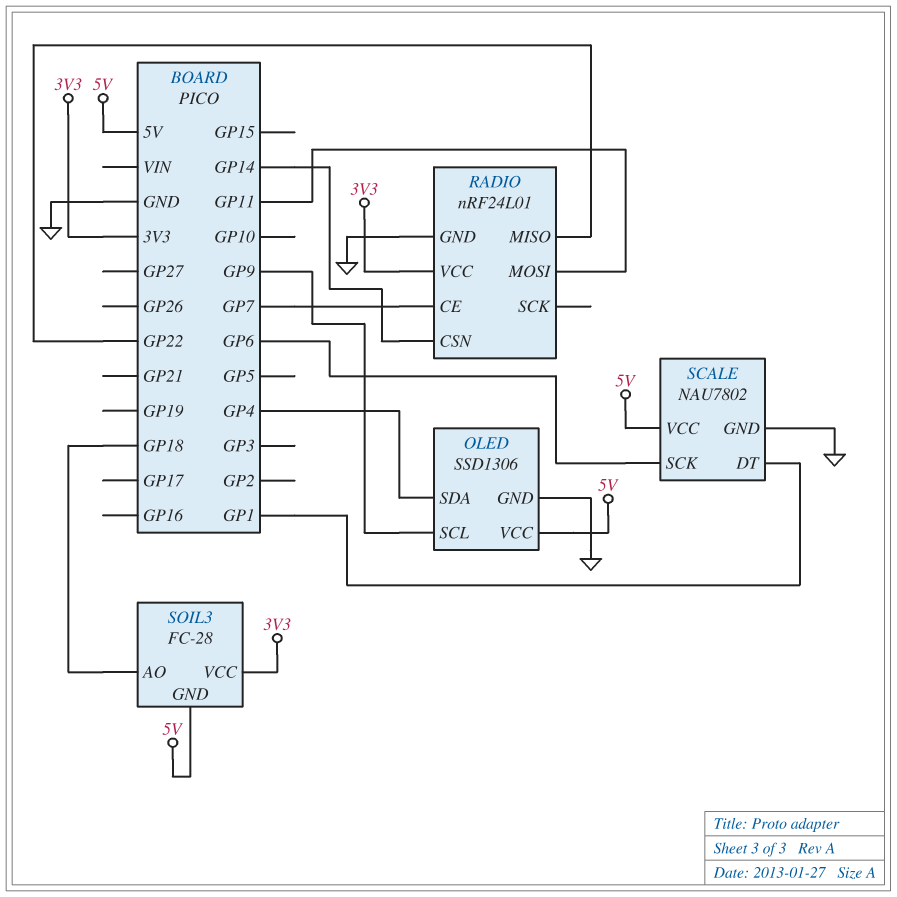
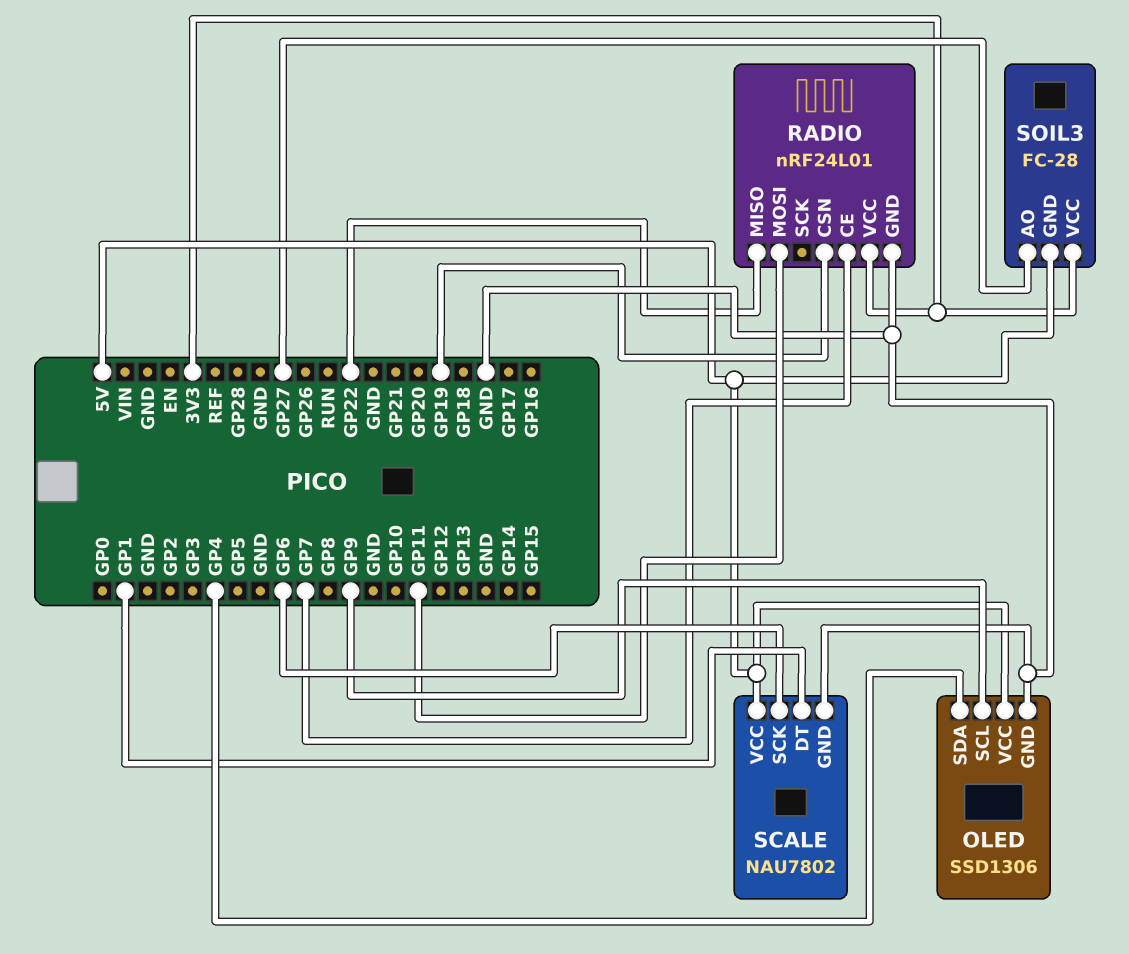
RADIO pin CSN: GP14 -> GP19
SOIL3 pin AO: GP18 -> GP27

